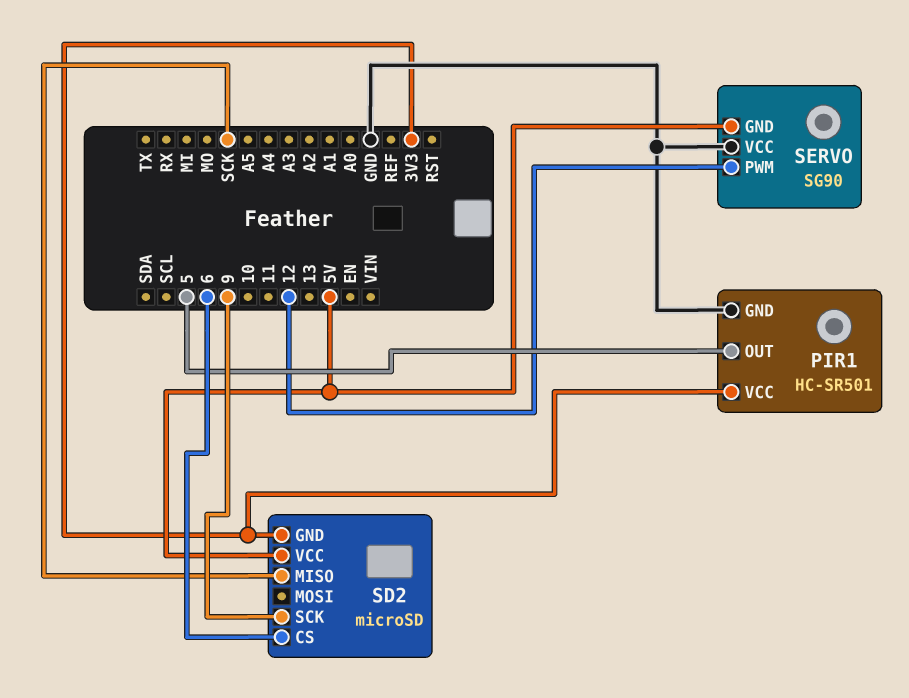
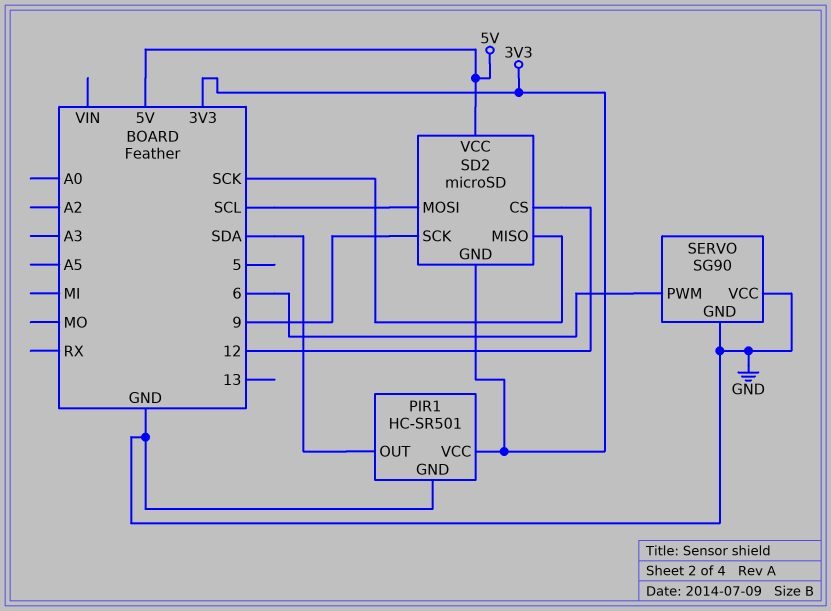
PIR1 pin OUT: 5 -> SDA
SD2 pin CS: 6 -> 12
SD2 pin MOSI: none -> SCL
SERVO pin GND: 5V -> GND
SERVO pin PWM: 12 -> 6

